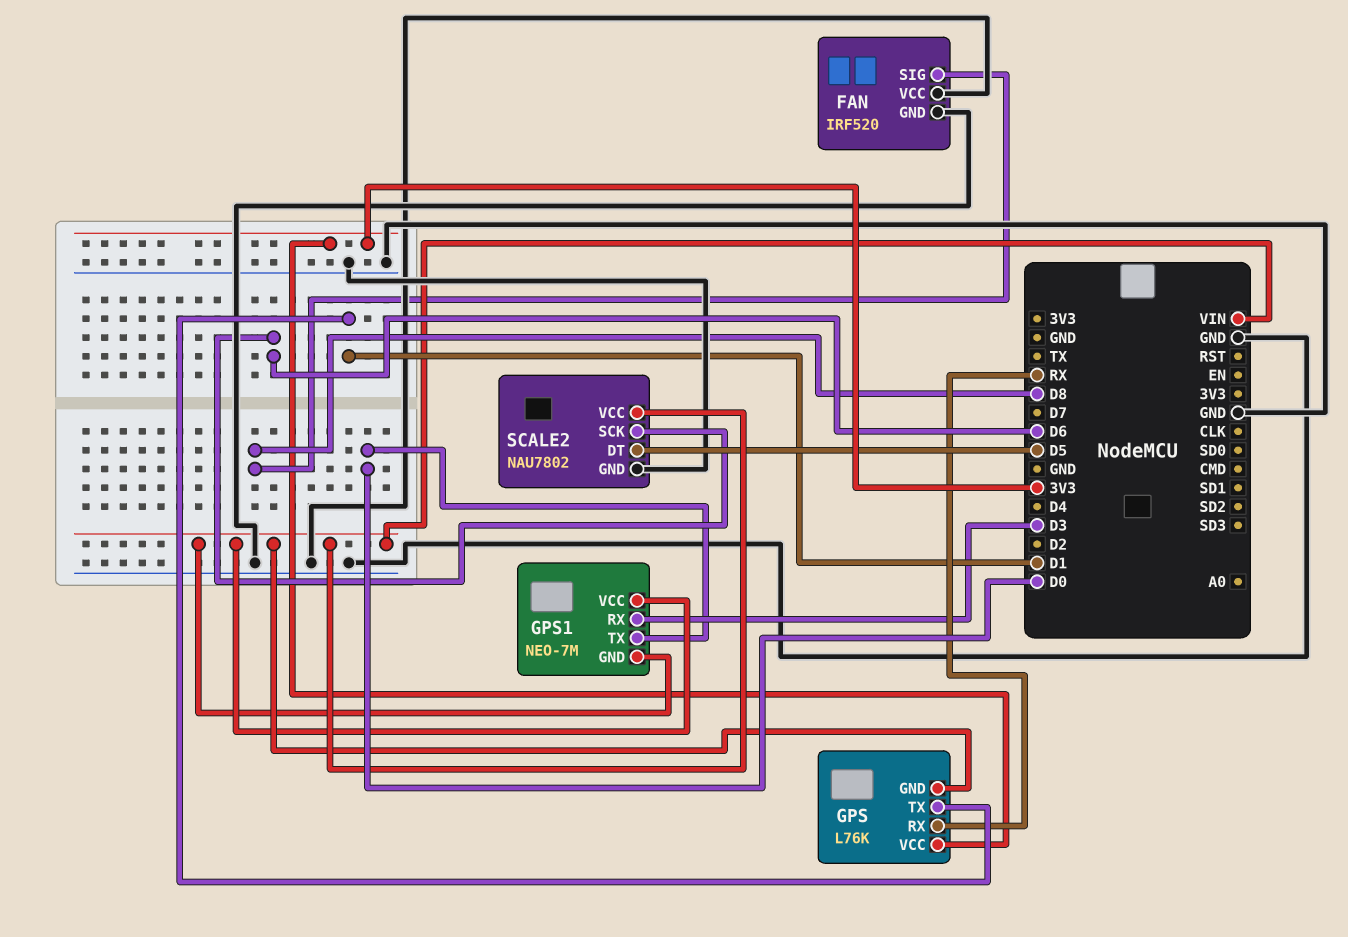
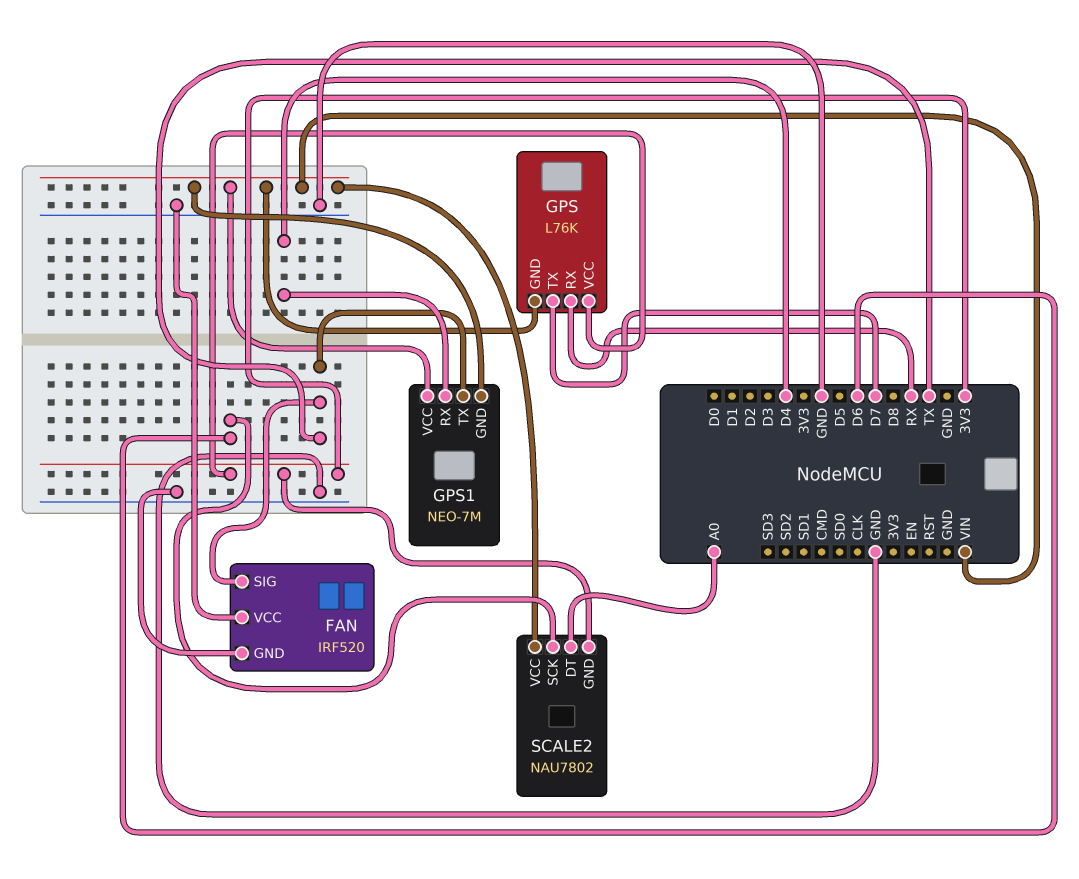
FAN pin SIG: D8 -> TX
GPS pin TX: D1 -> D7
GPS1 pin RX: D3 -> D4
GPS1 pin TX: D0 -> TX
SCALE2 pin DT: D5 -> A0
SCALE2 pin GND: GND -> 3V3

